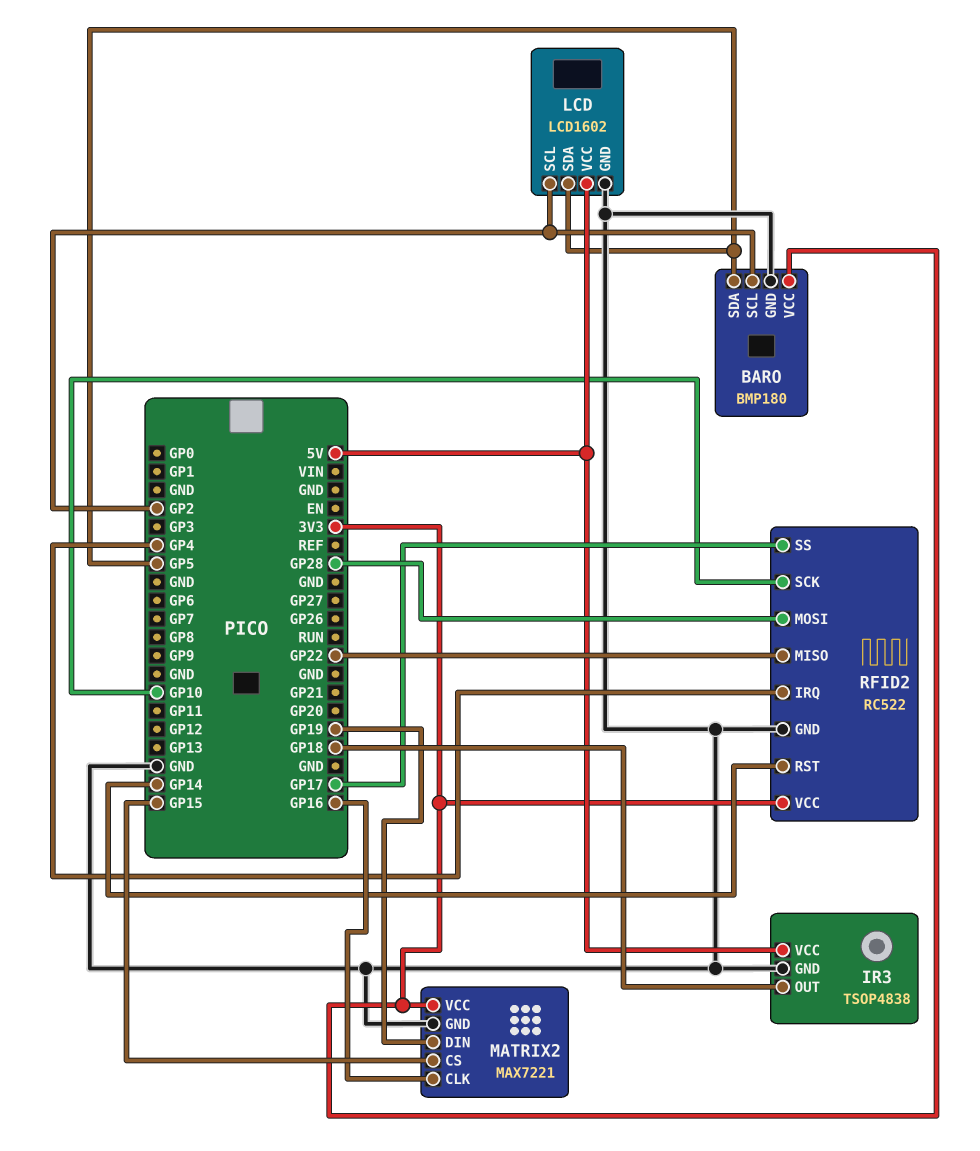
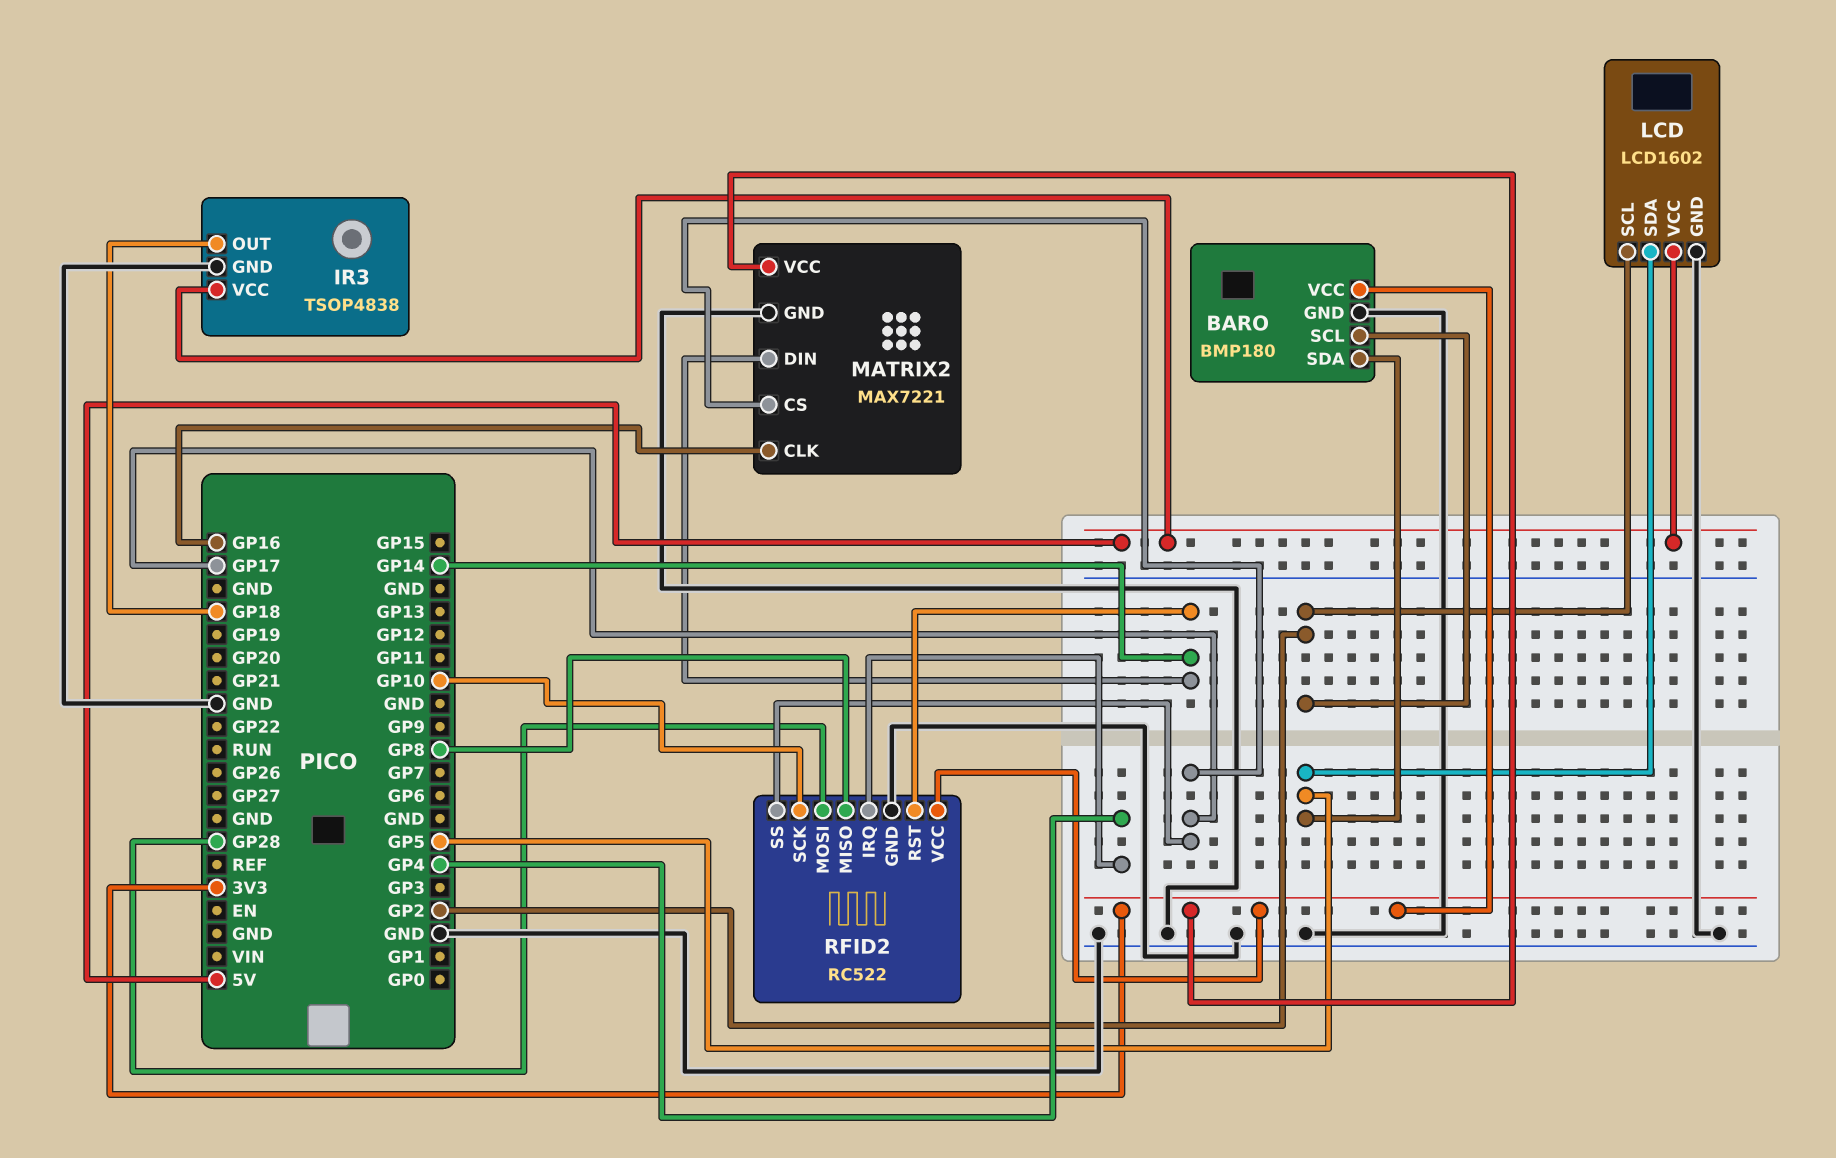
MATRIX2 pin CS: GP15 -> GP17
MATRIX2 pin DIN: GP19 -> GP14
RFID2 pin MISO: GP22 -> GP8

